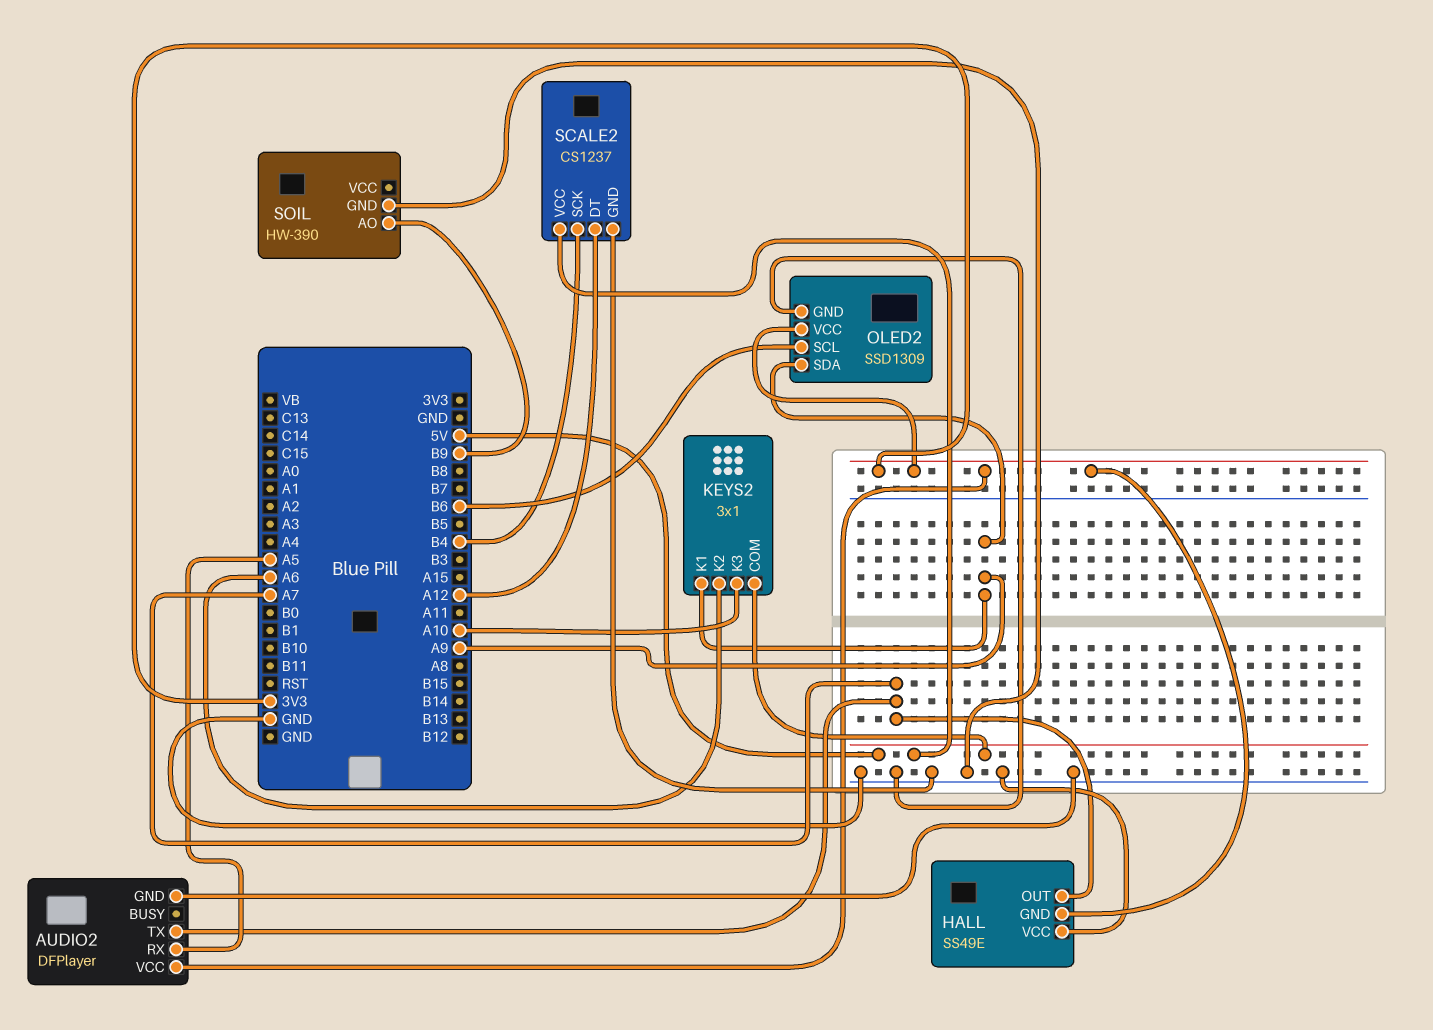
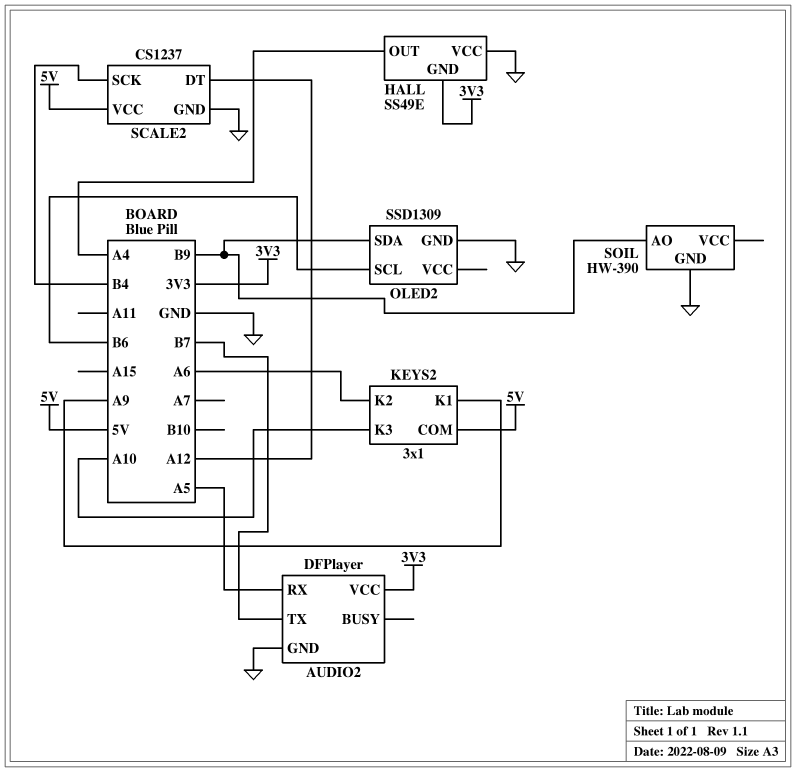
AUDIO2 pin TX: A7 -> B7
HALL pin OUT: A7 -> A4
OLED2 pin SDA: A9 -> B9
OLED2 pin VCC: 3V3 -> none

